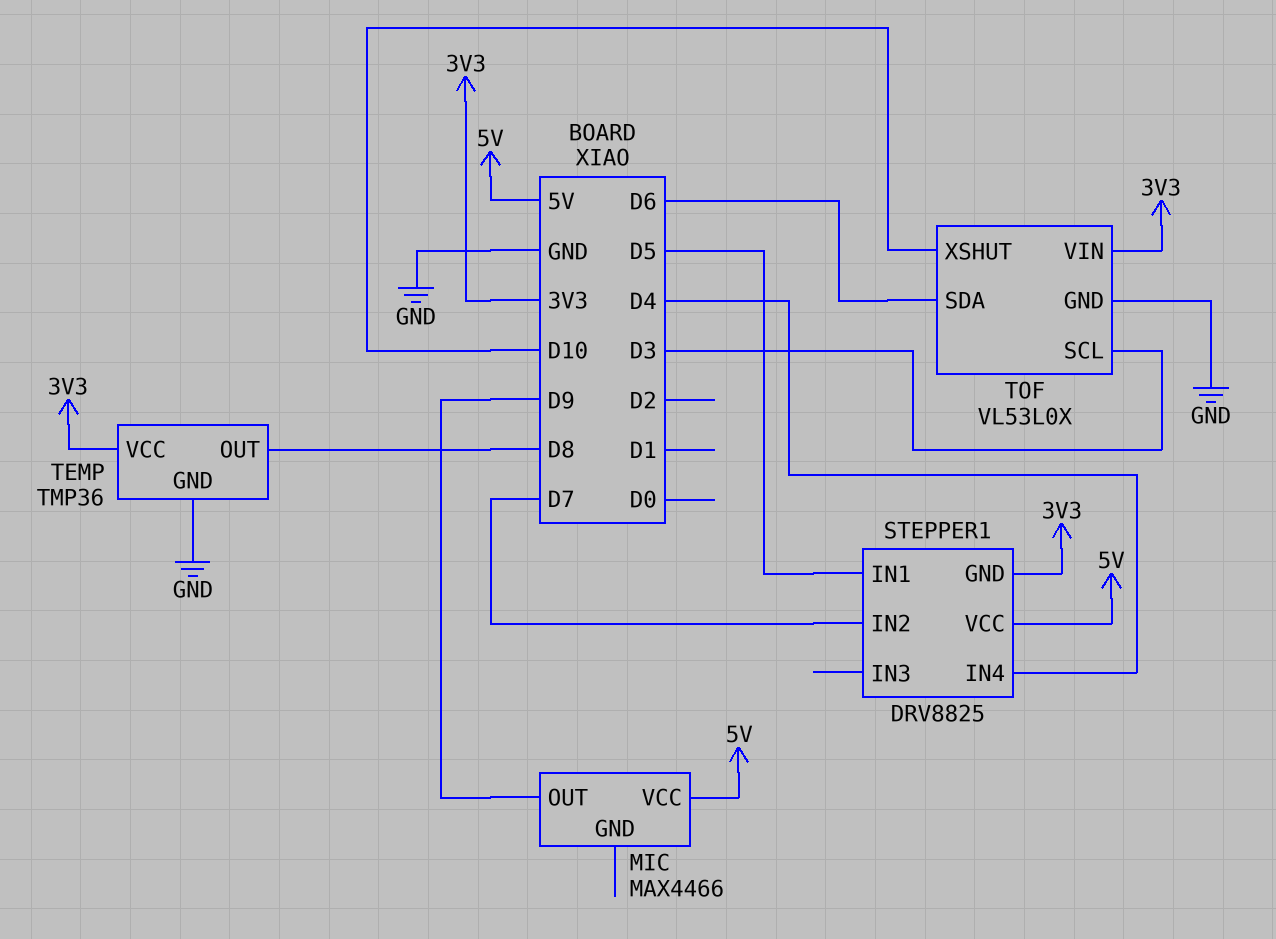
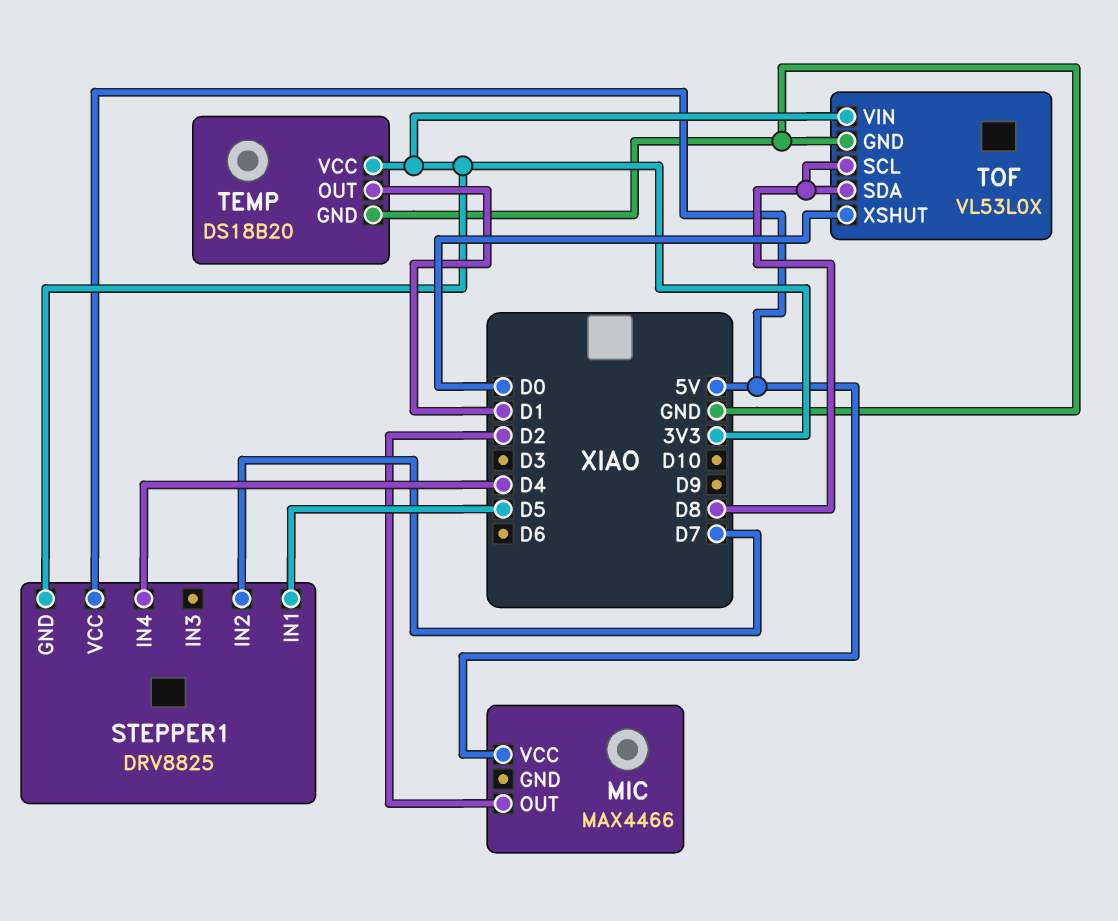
MIC pin OUT: D9 -> D2
TEMP: TMP36 -> DS18B20
TEMP pin OUT: D8 -> D1
TOF pin SCL: D3 -> D8
TOF pin SDA: D6 -> D8
TOF pin XSHUT: D10 -> D0

